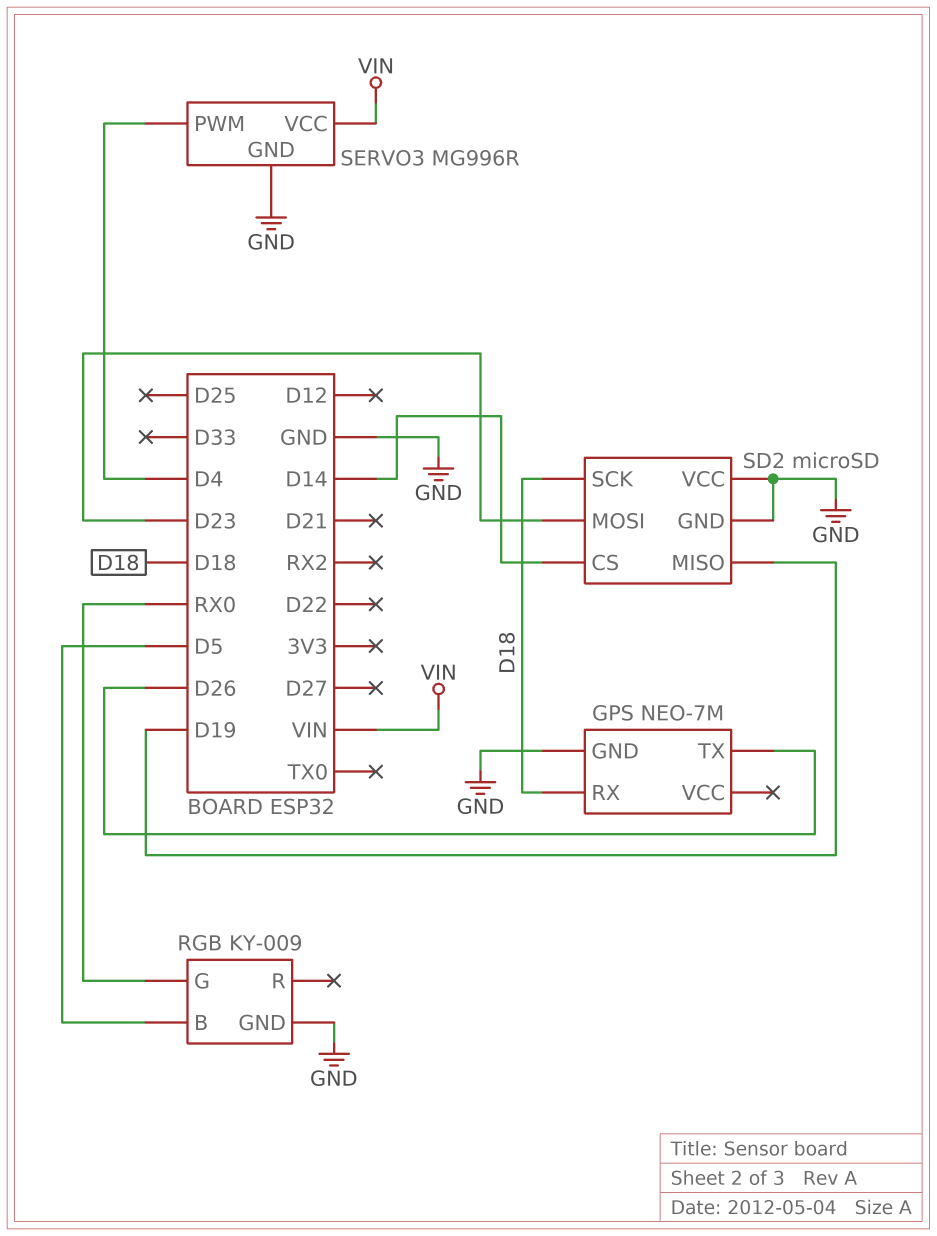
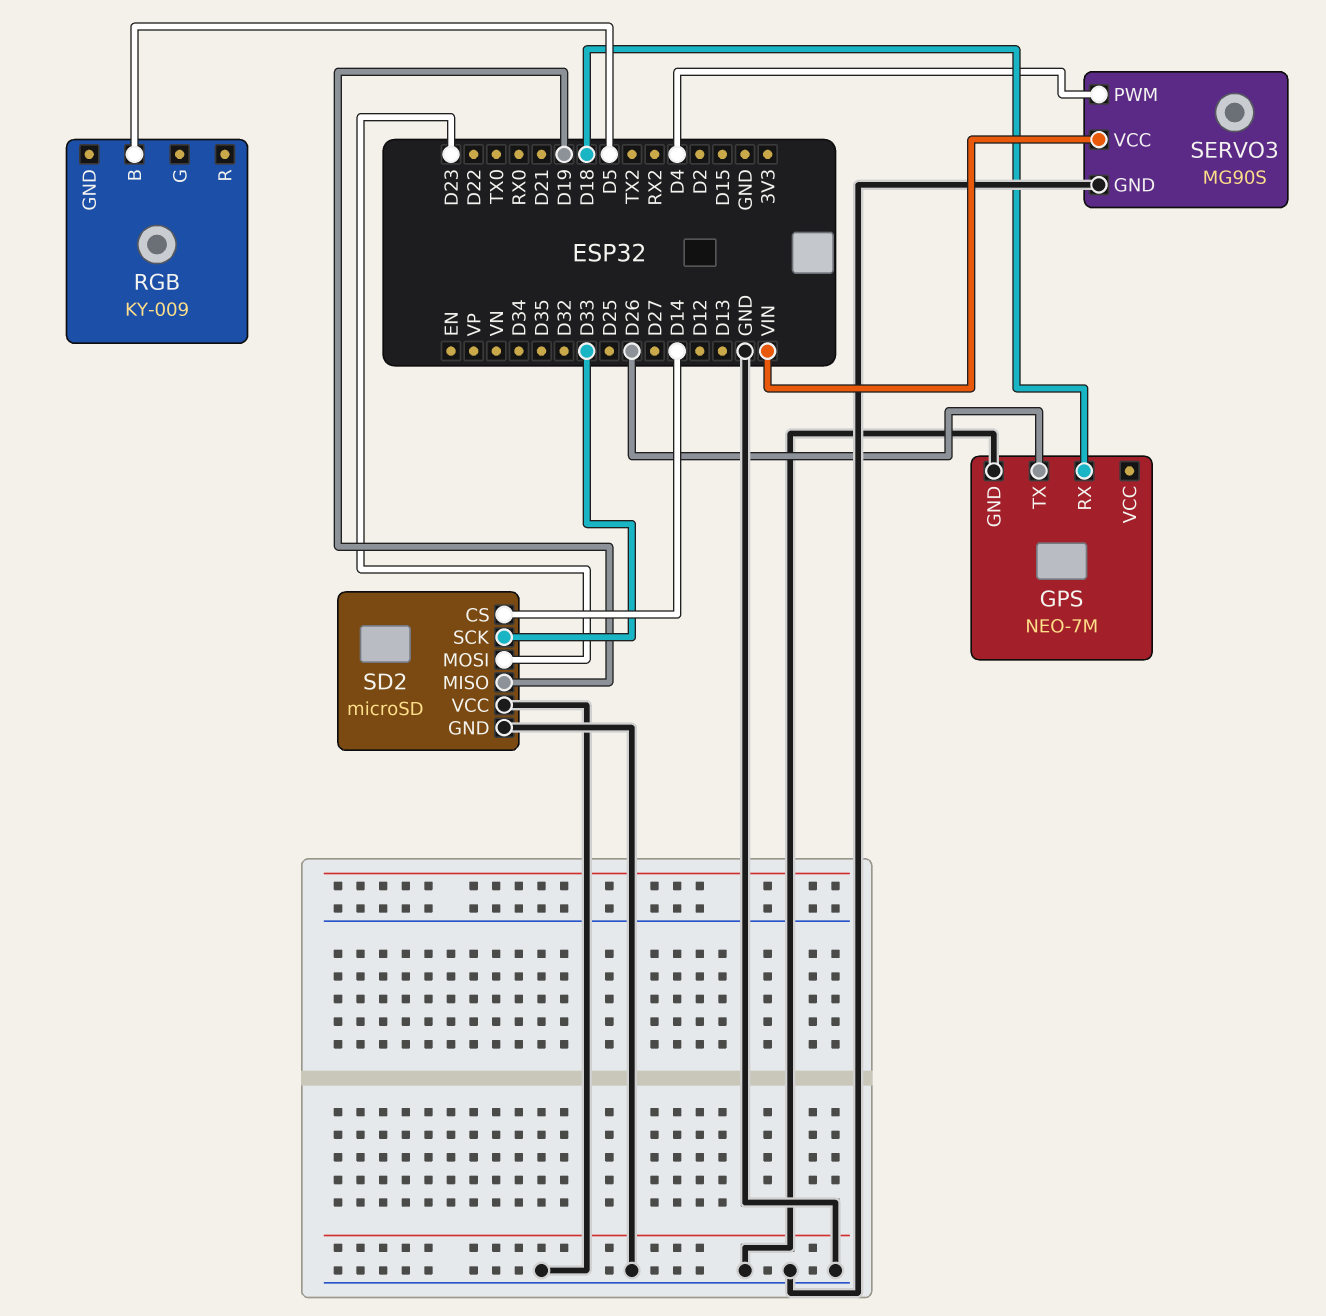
RGB pin G: RX0 -> none
RGB pin GND: GND -> none
SD2 pin SCK: D18 -> D33
SERVO3: MG996R -> MG90S

